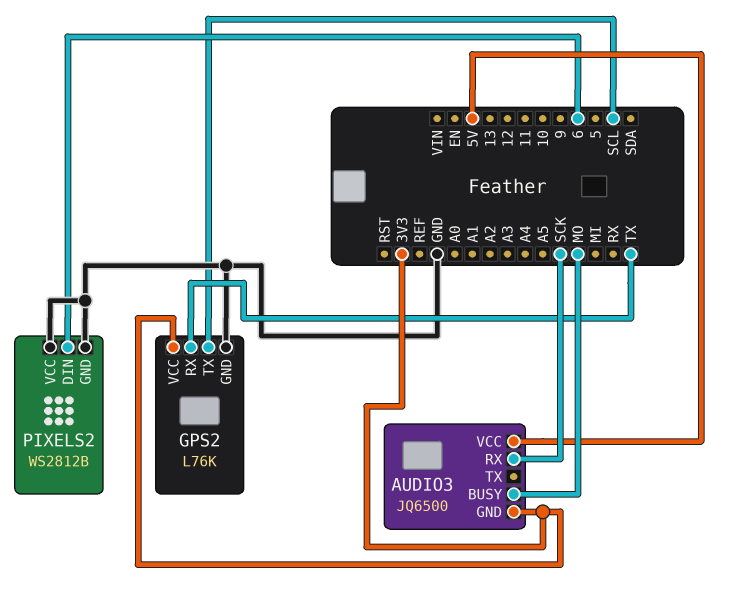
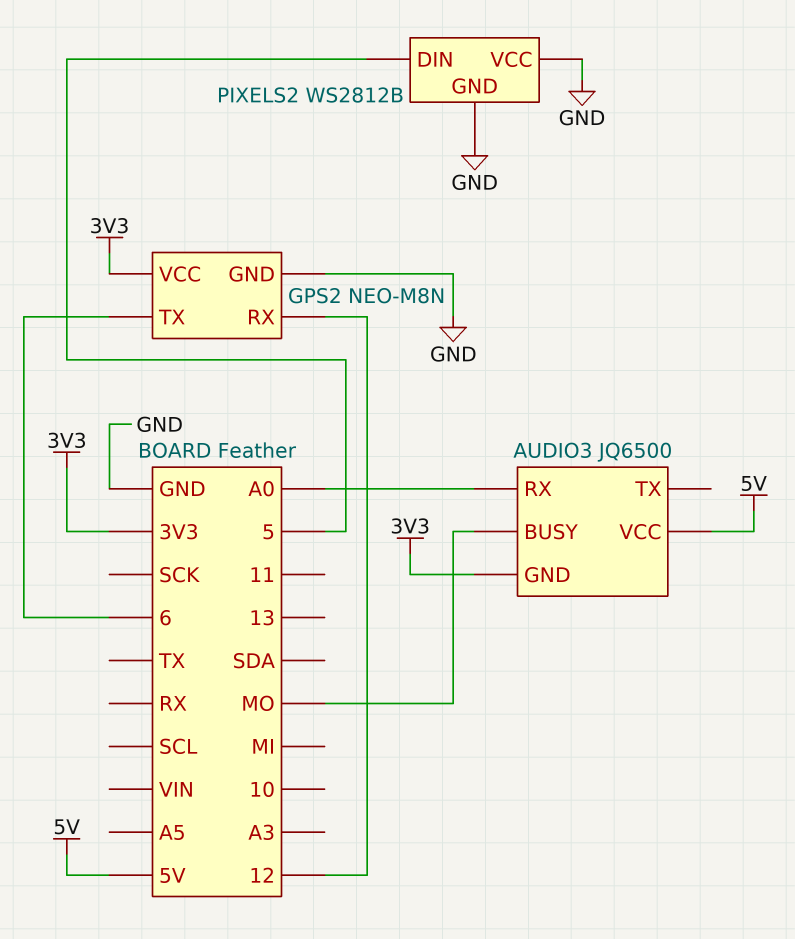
AUDIO3 pin RX: SCK -> A0
GPS2: L76K -> NEO-M8N
GPS2 pin RX: TX -> 12
GPS2 pin TX: SCL -> 6
PIXELS2 pin DIN: 6 -> 5

